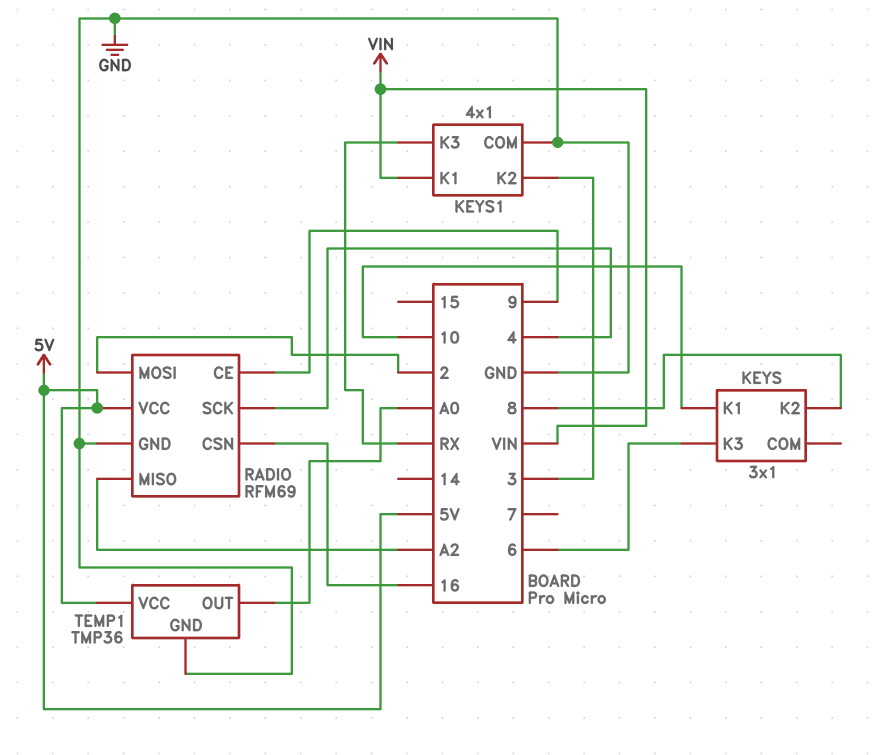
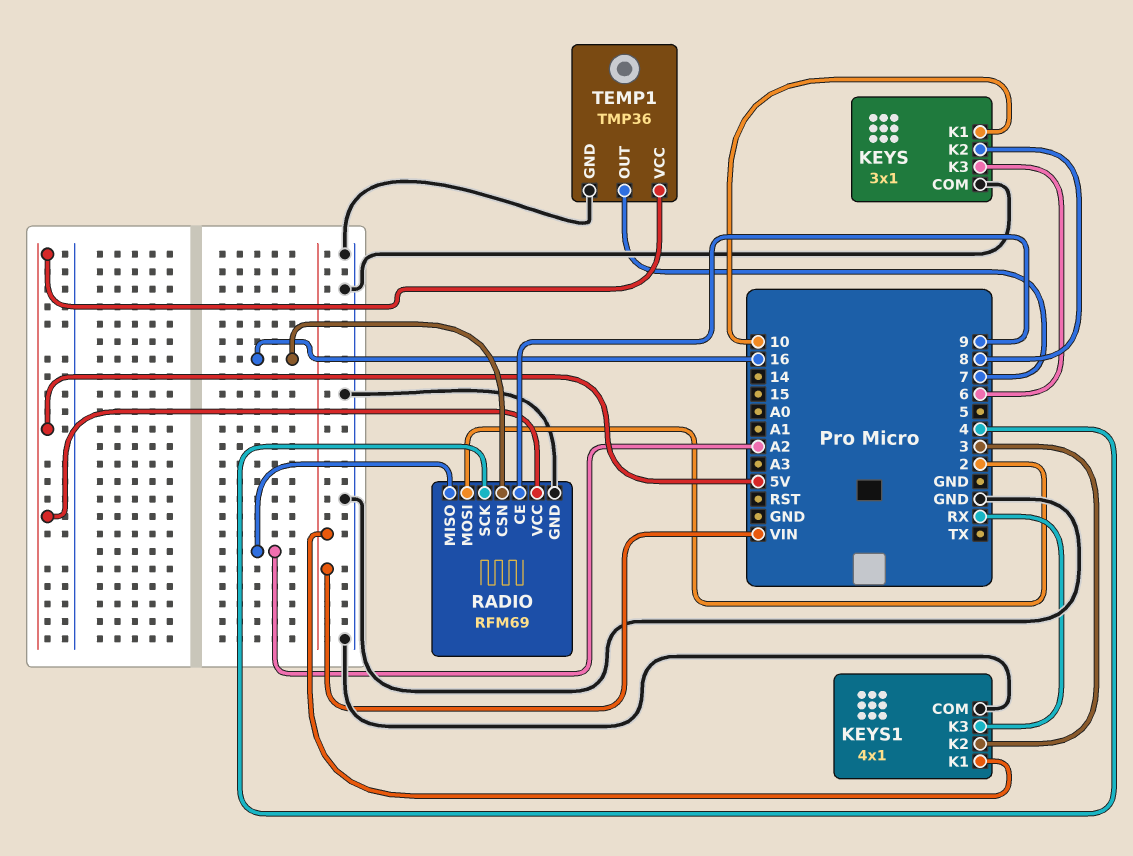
KEYS pin COM: none -> GND
TEMP1 pin OUT: A0 -> 7

